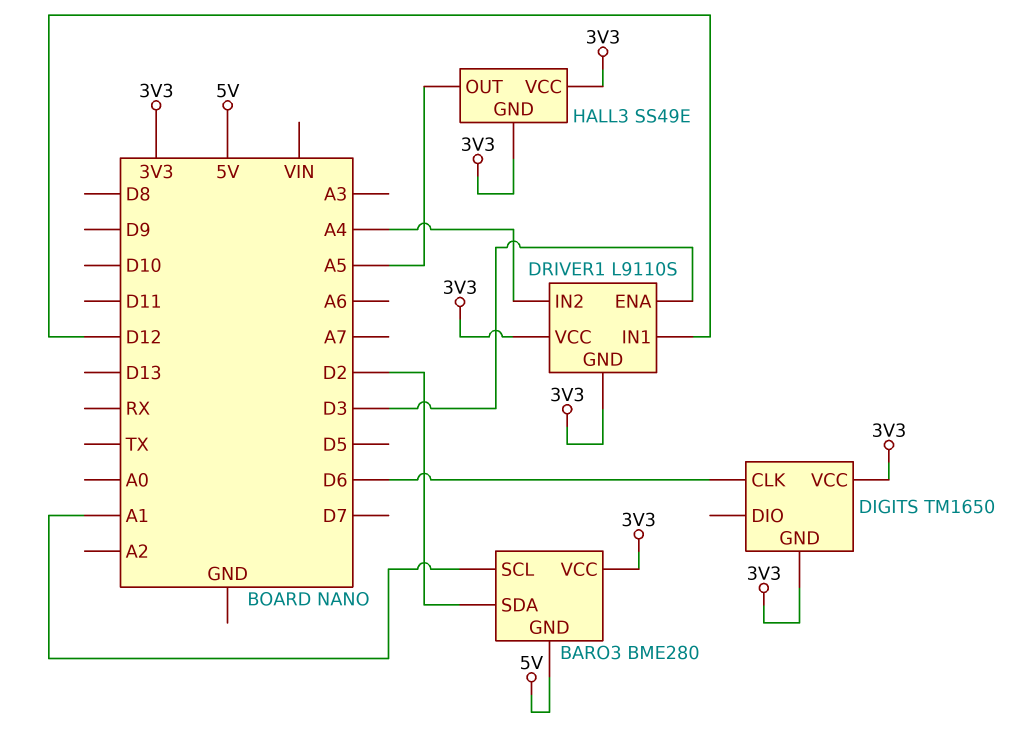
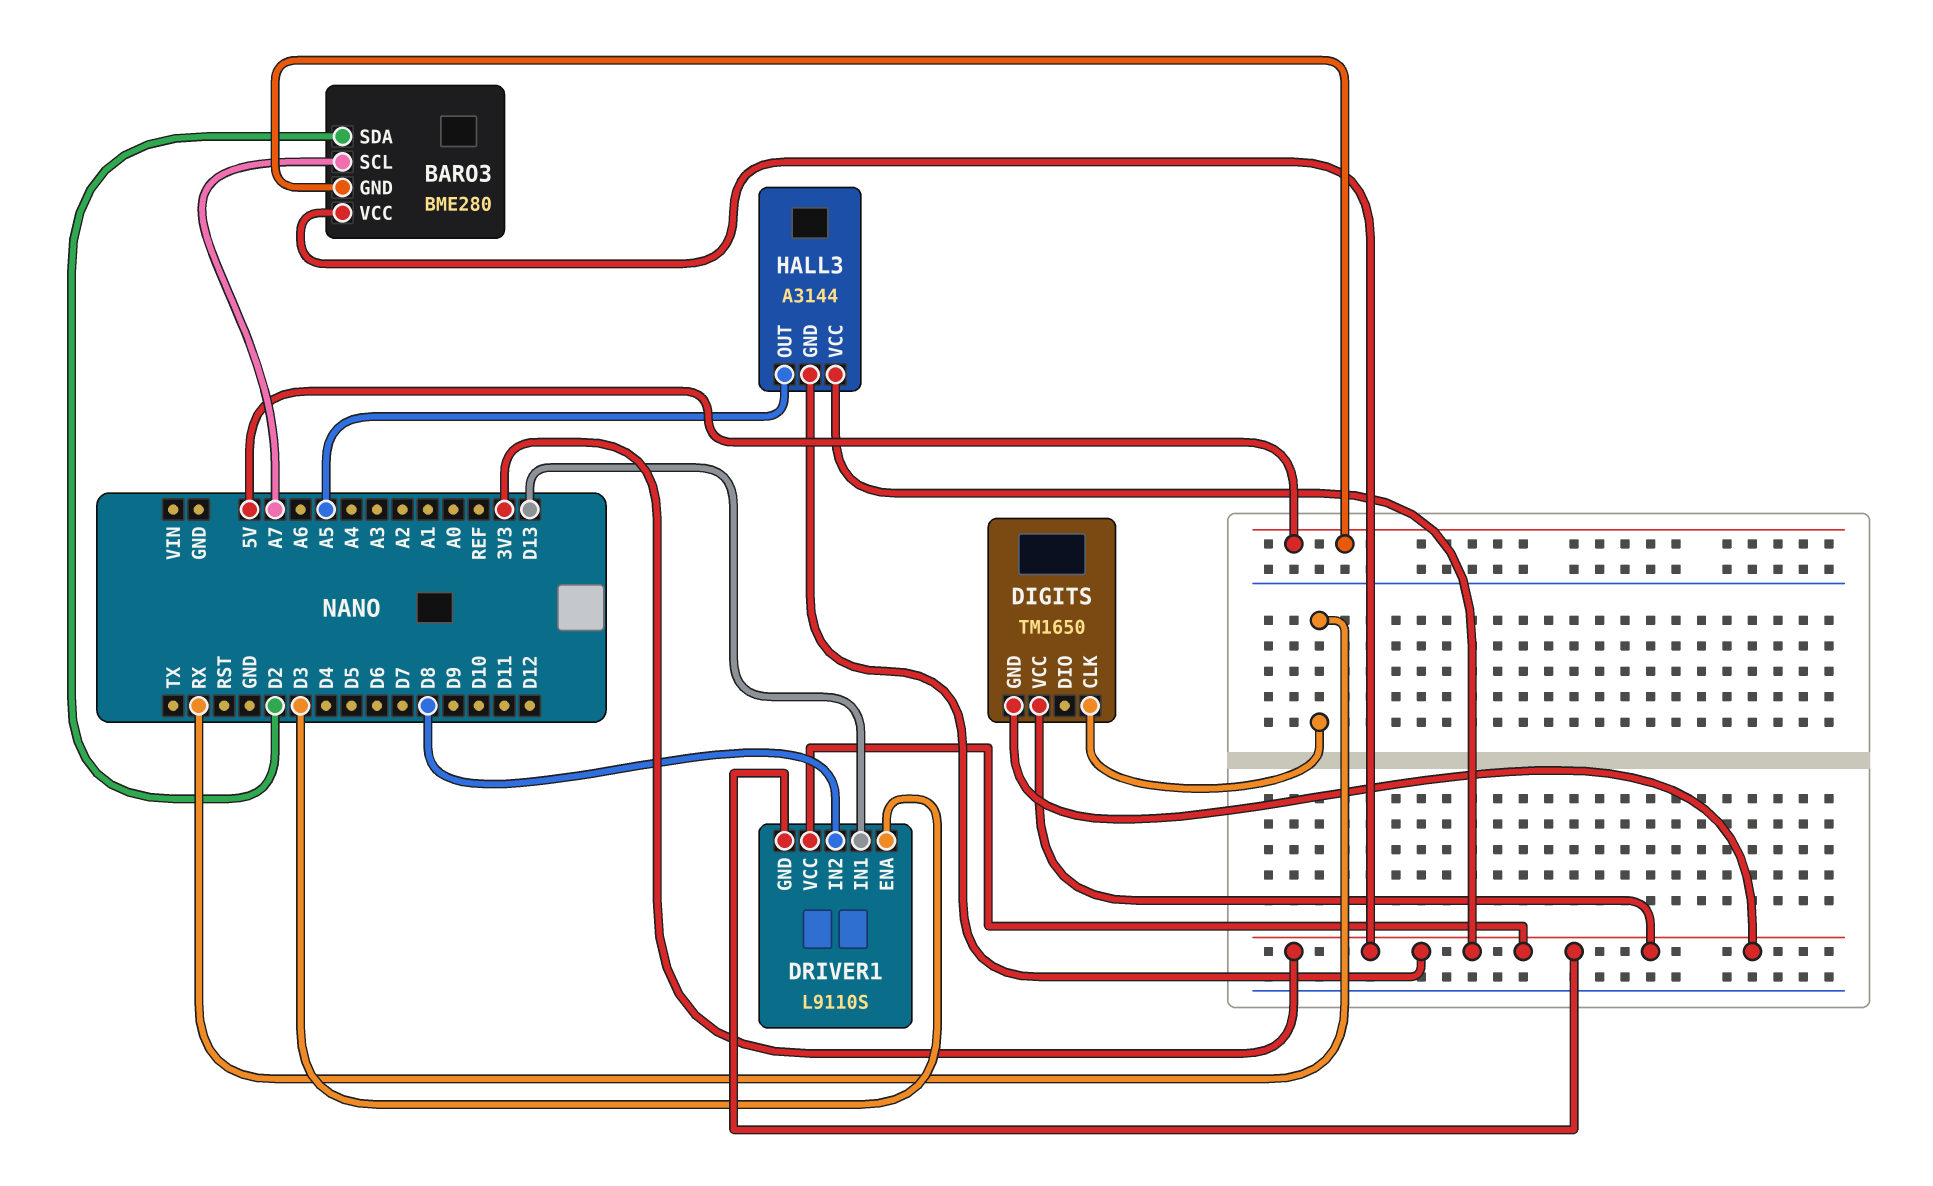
BARO3 pin SCL: A1 -> A7
DIGITS pin CLK: D6 -> RX
DRIVER1 pin IN1: D12 -> D13
DRIVER1 pin IN2: A4 -> D8
HALL3: SS49E -> A3144

